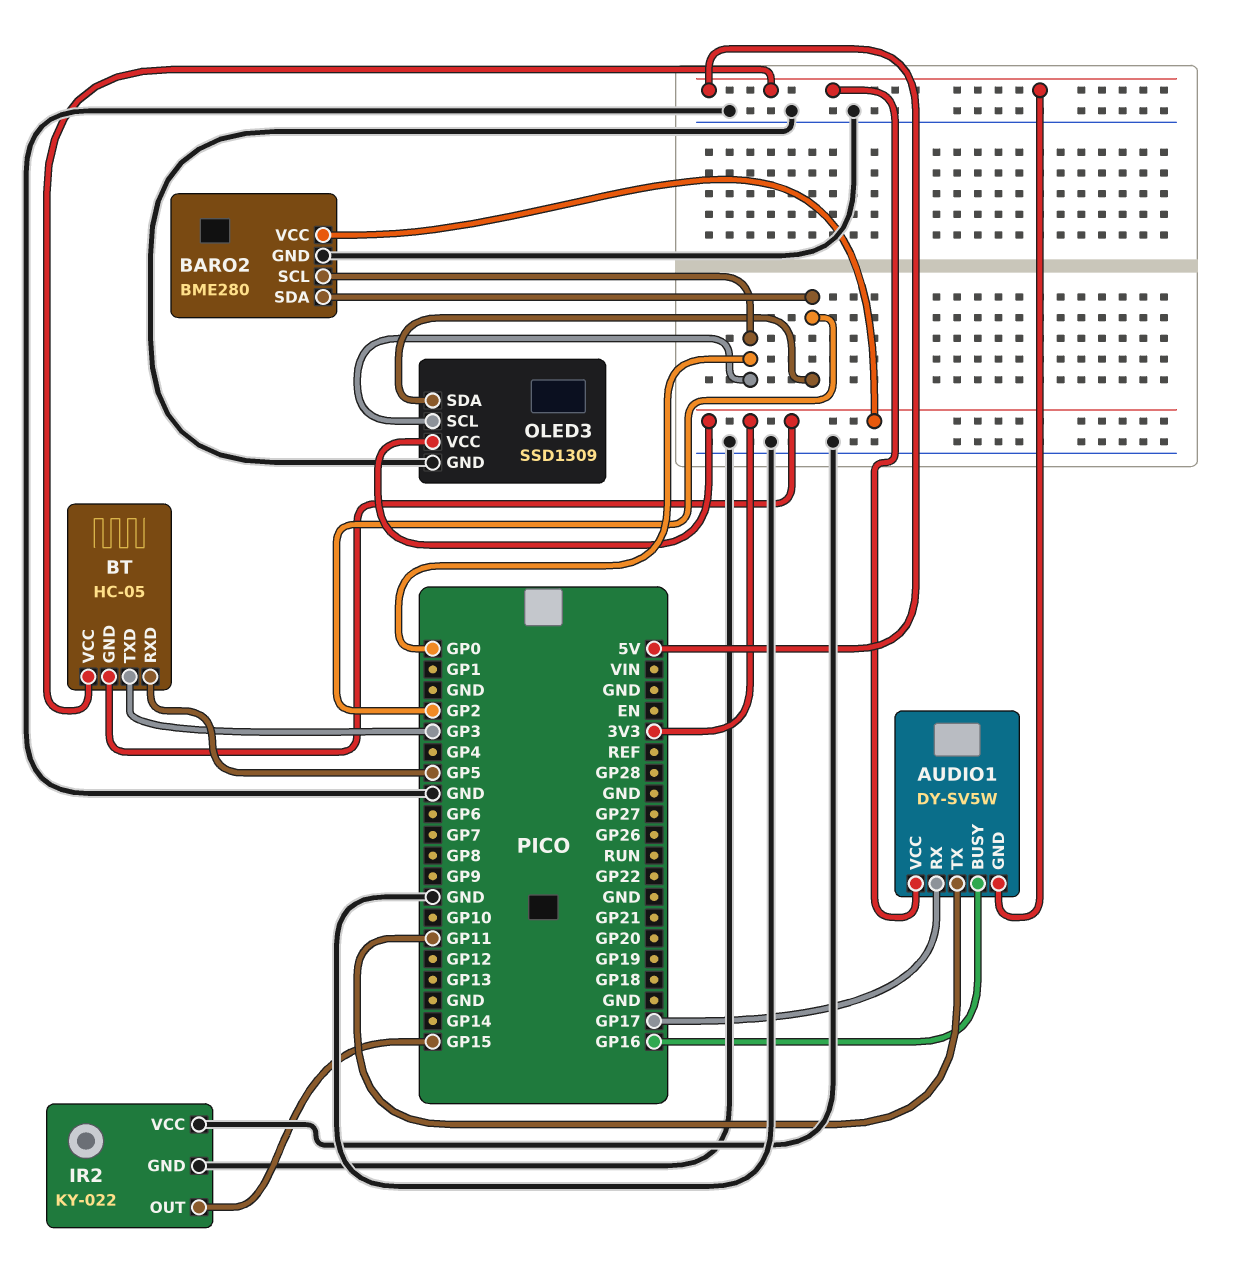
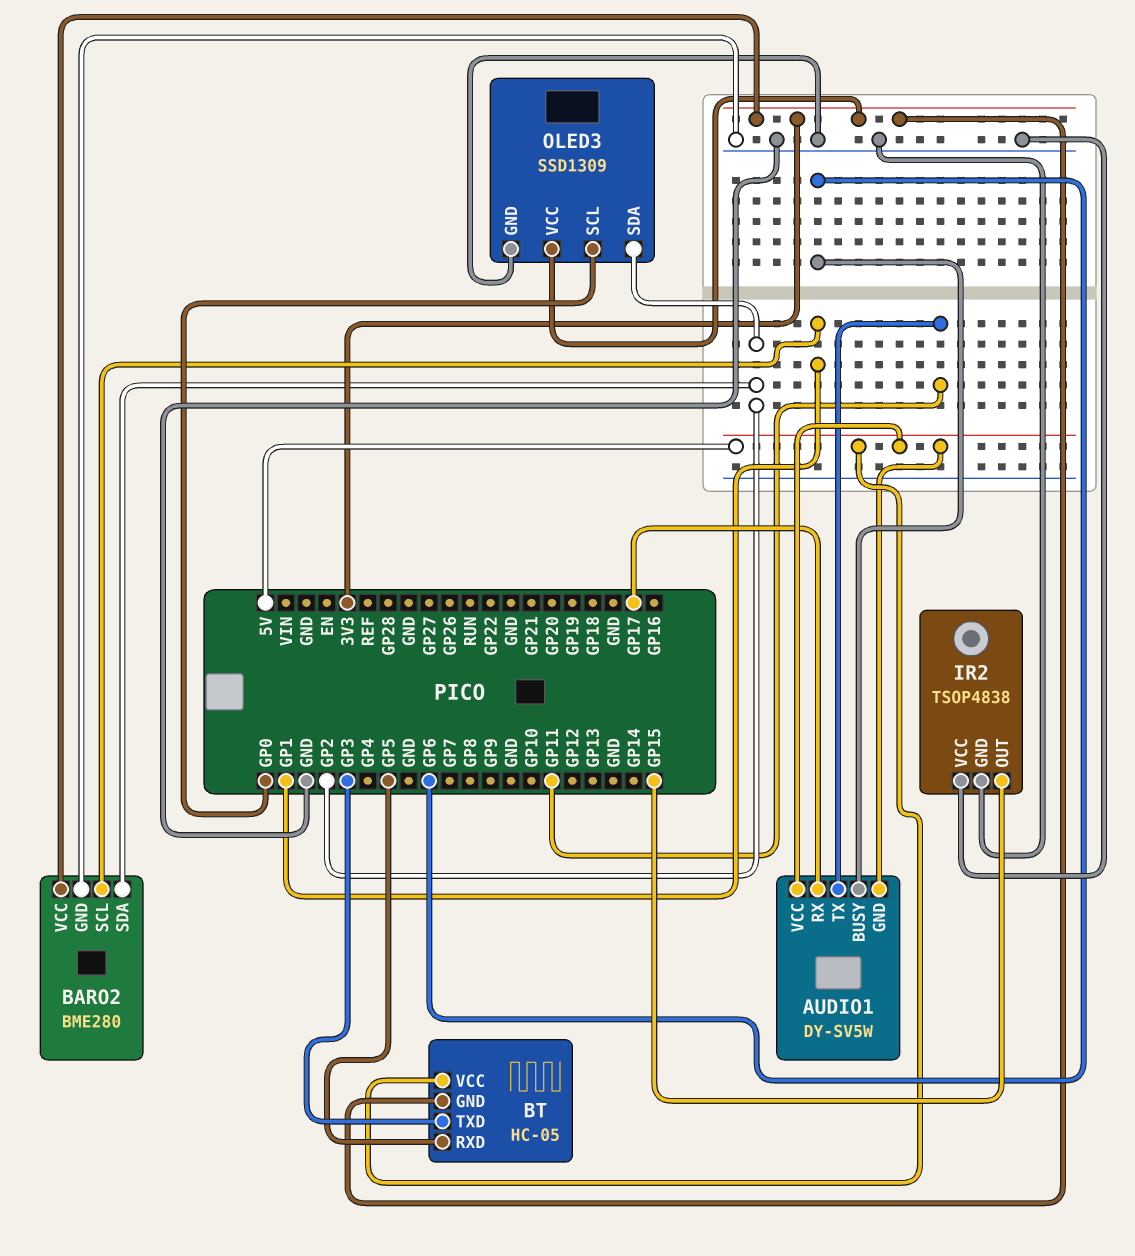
AUDIO1 pin BUSY: GP16 -> GP6
BARO2 pin SCL: GP0 -> GP1
IR2: KY-022 -> TSOP4838

